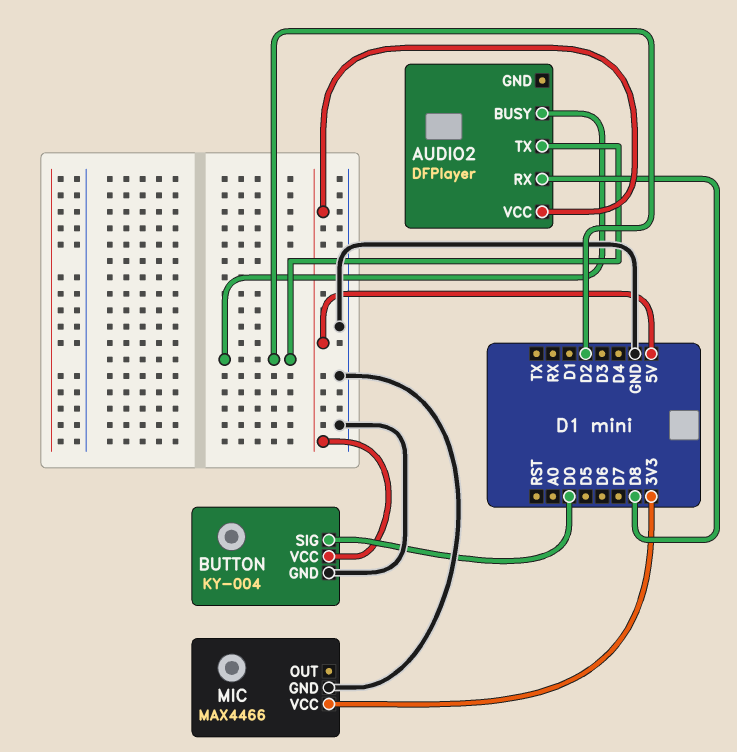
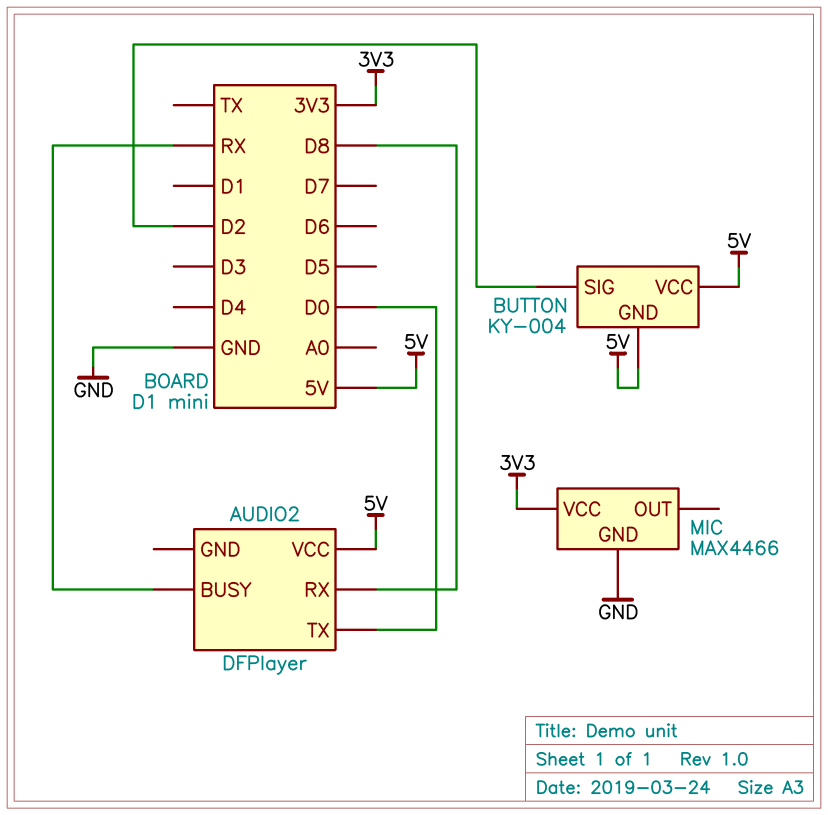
AUDIO2 pin BUSY: D2 -> RX
AUDIO2 pin TX: D2 -> D0
BUTTON pin GND: GND -> 5V
BUTTON pin SIG: D0 -> D2

